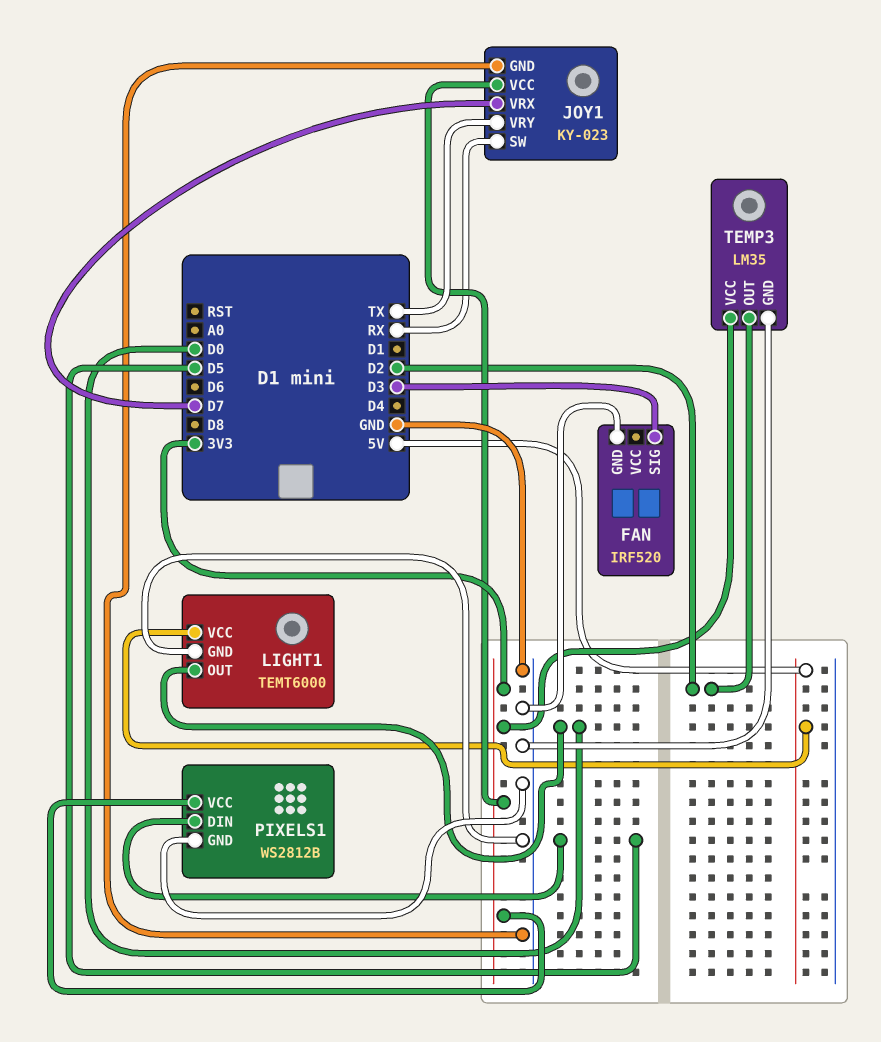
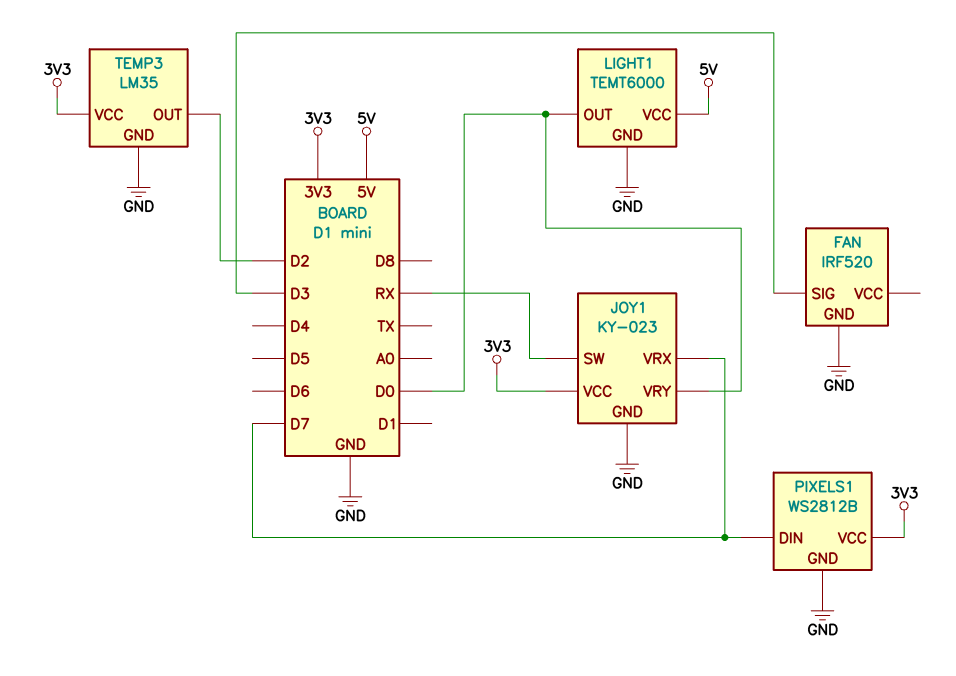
JOY1 pin VRY: TX -> D0
PIXELS1 pin DIN: D5 -> D7

